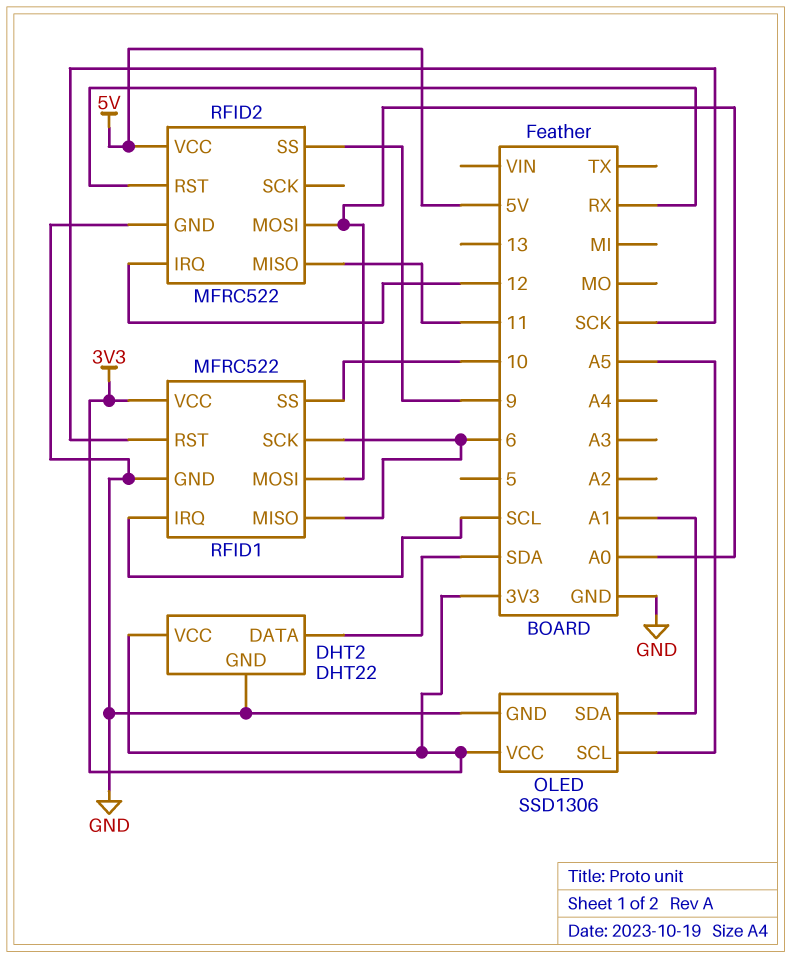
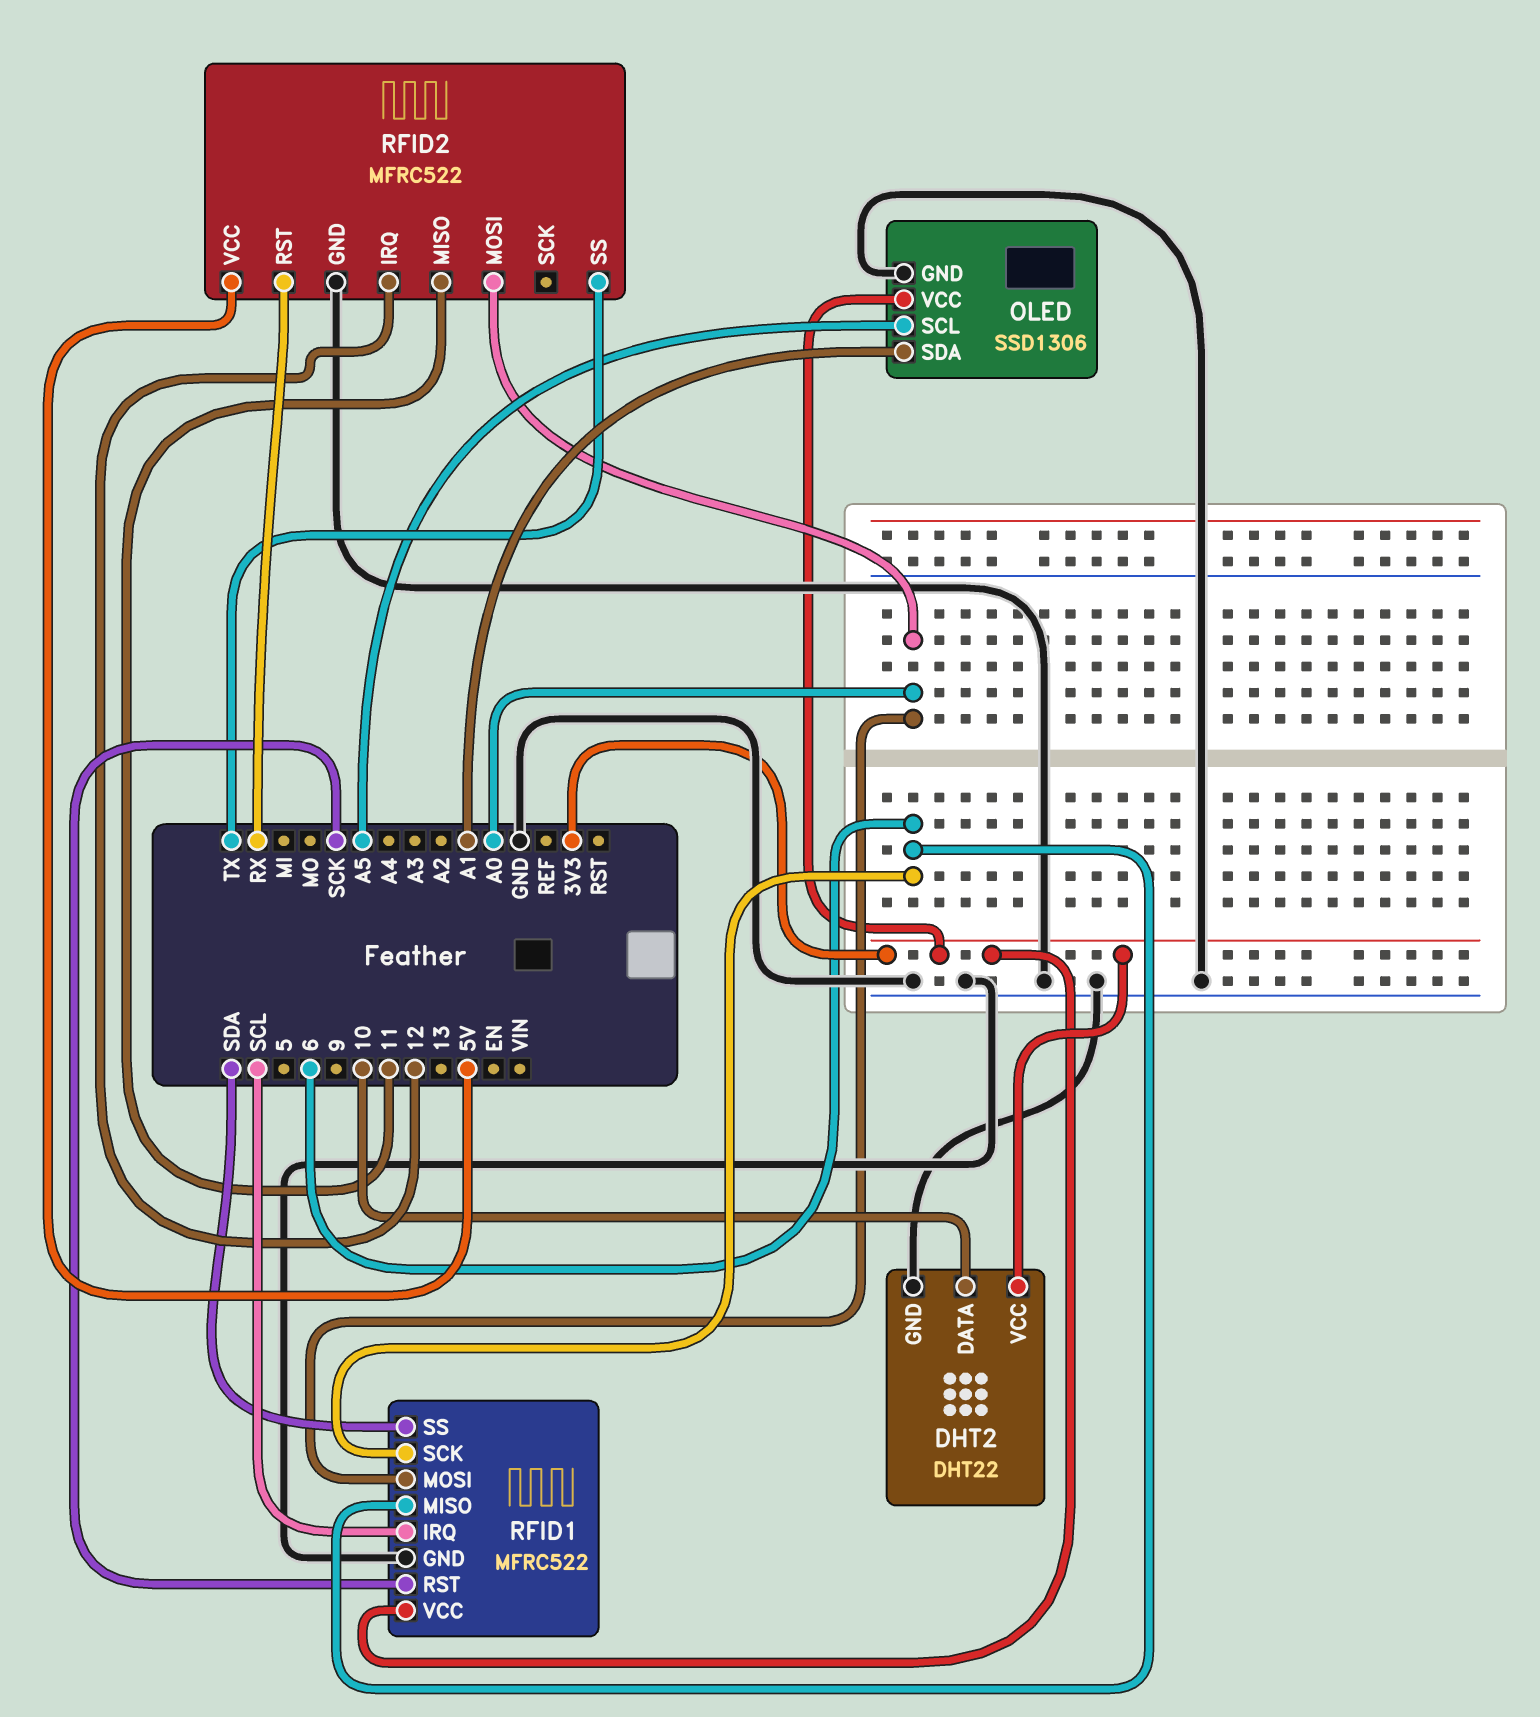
DHT2 pin DATA: SDA -> 10
RFID1 pin SS: 10 -> SDA
RFID2 pin SS: 9 -> TX

